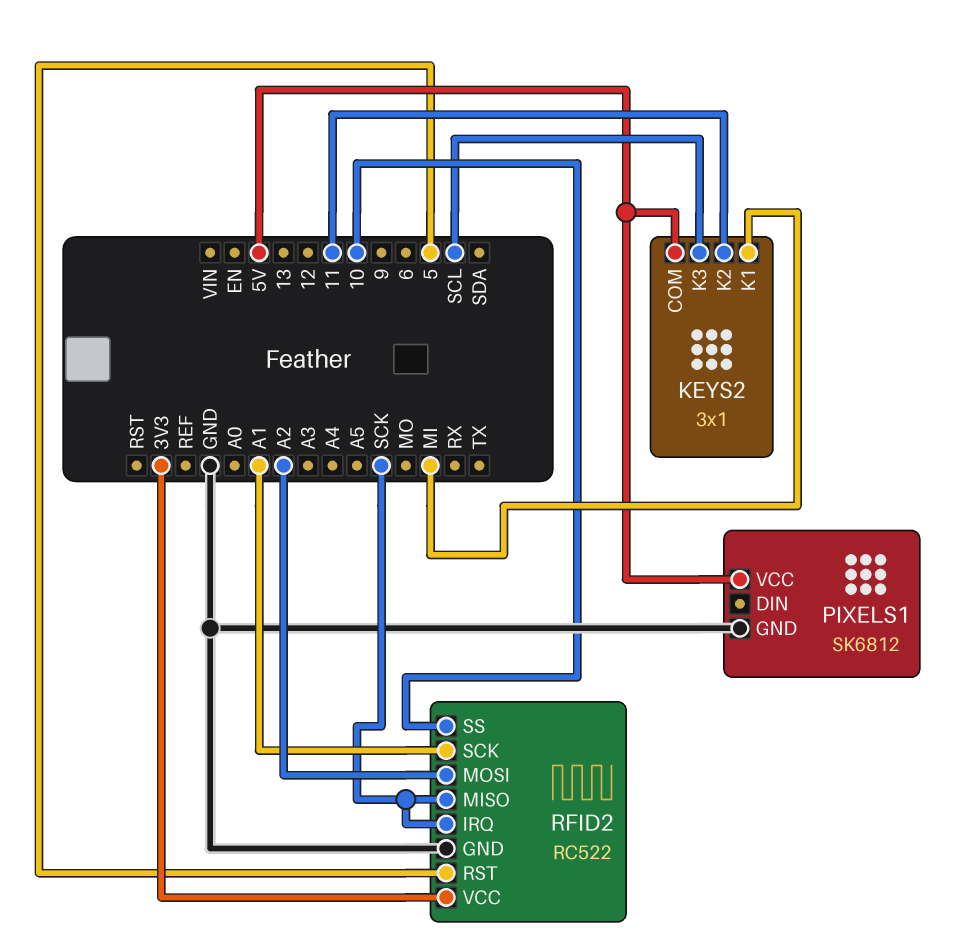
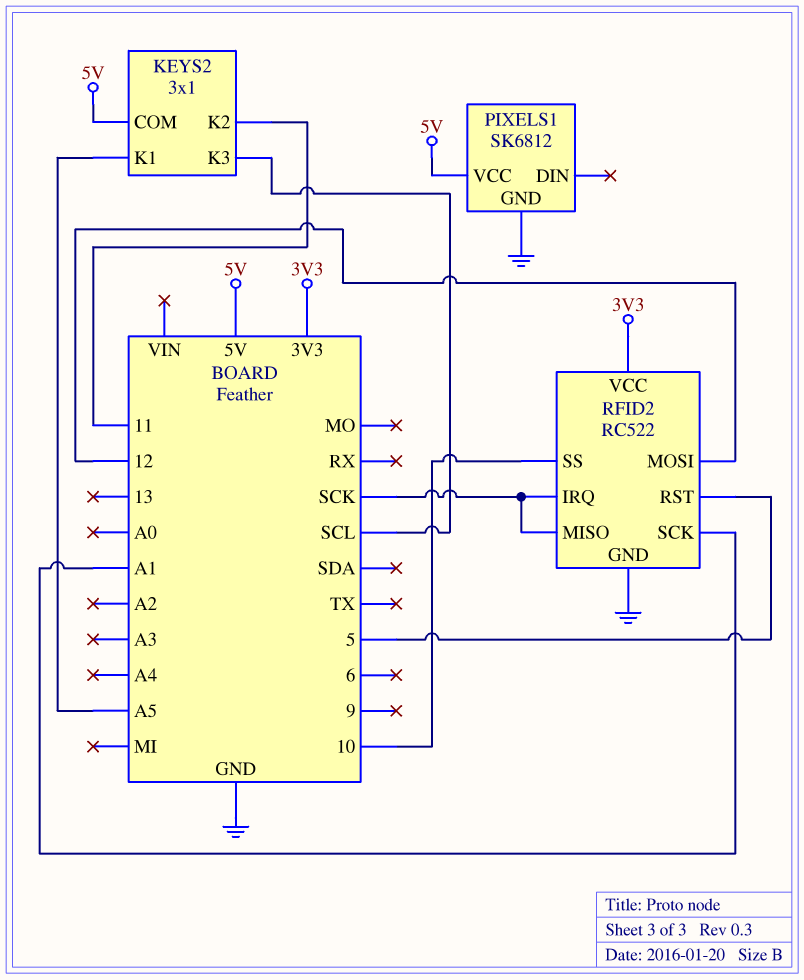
KEYS2 pin K1: MI -> A5
RFID2 pin MOSI: A2 -> 12

